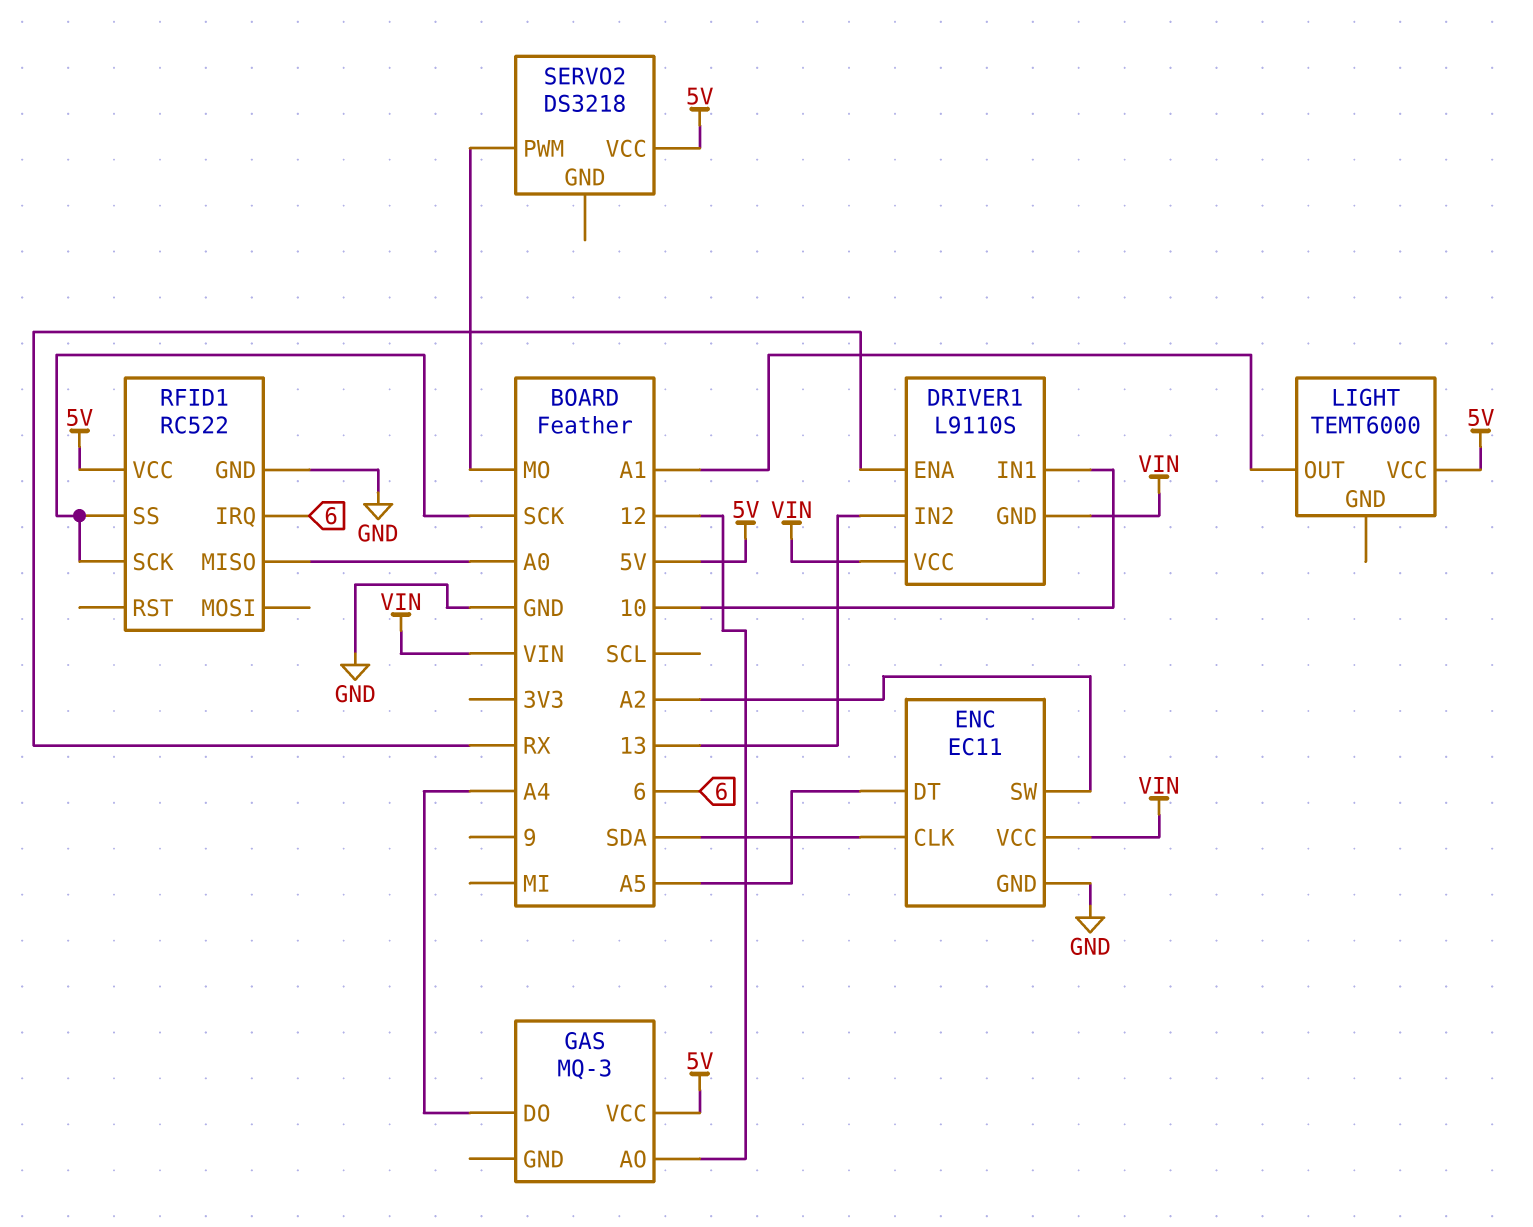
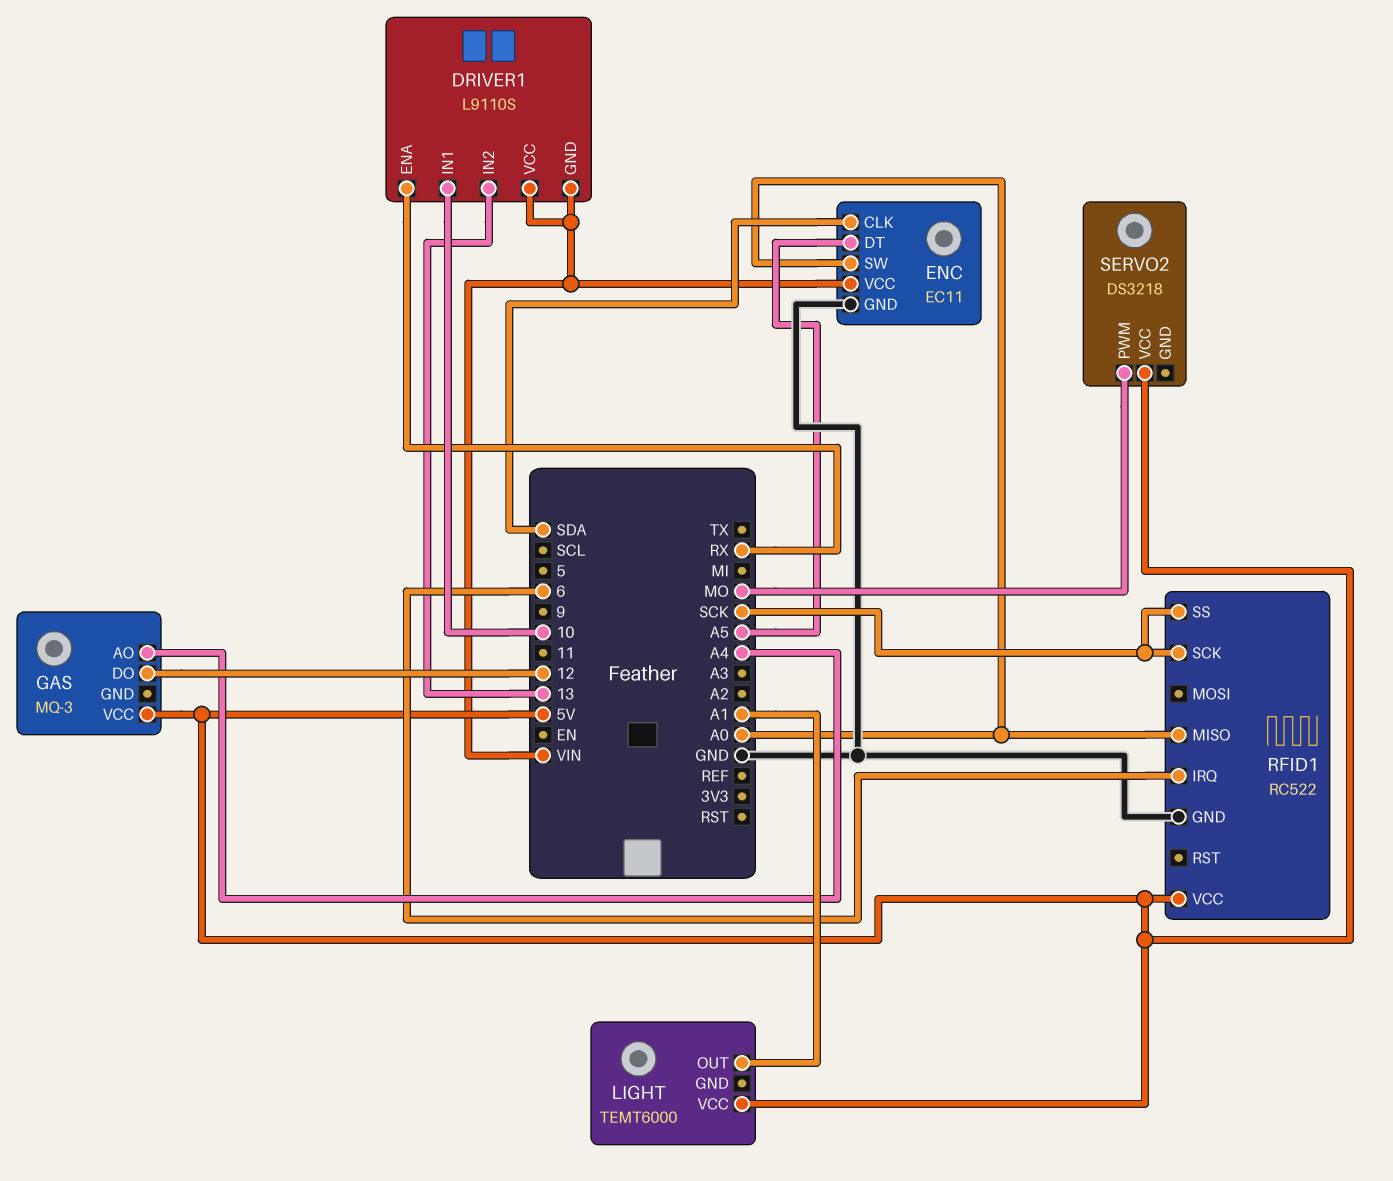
ENC pin SW: A2 -> A0
GAS pin AO: 12 -> A4
GAS pin DO: A4 -> 12

